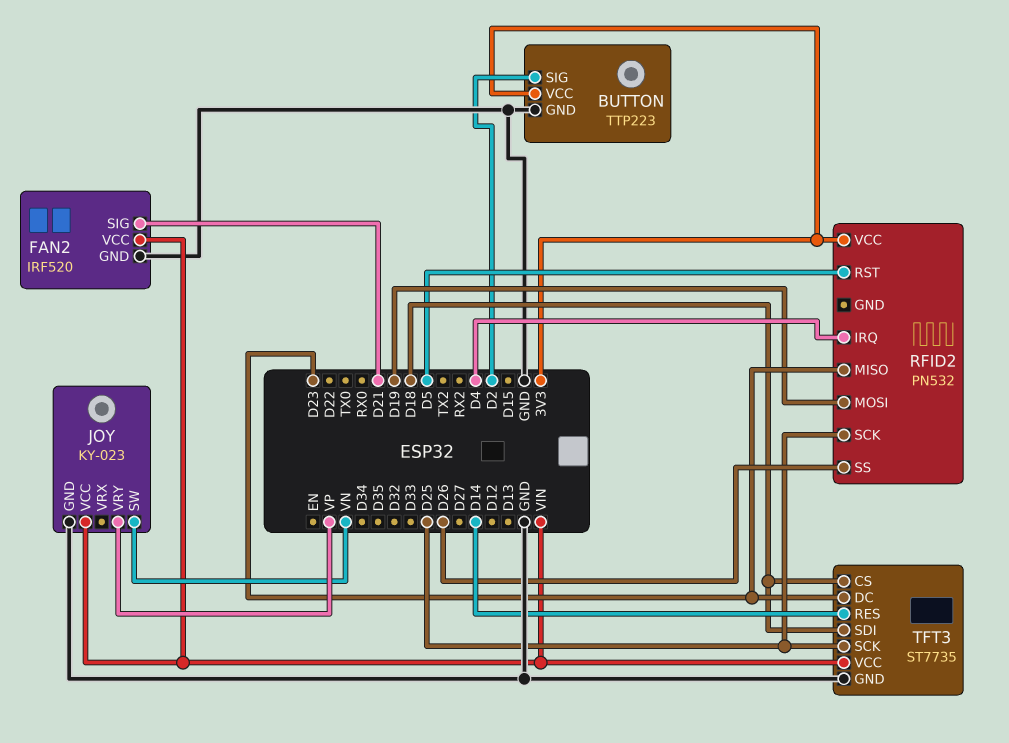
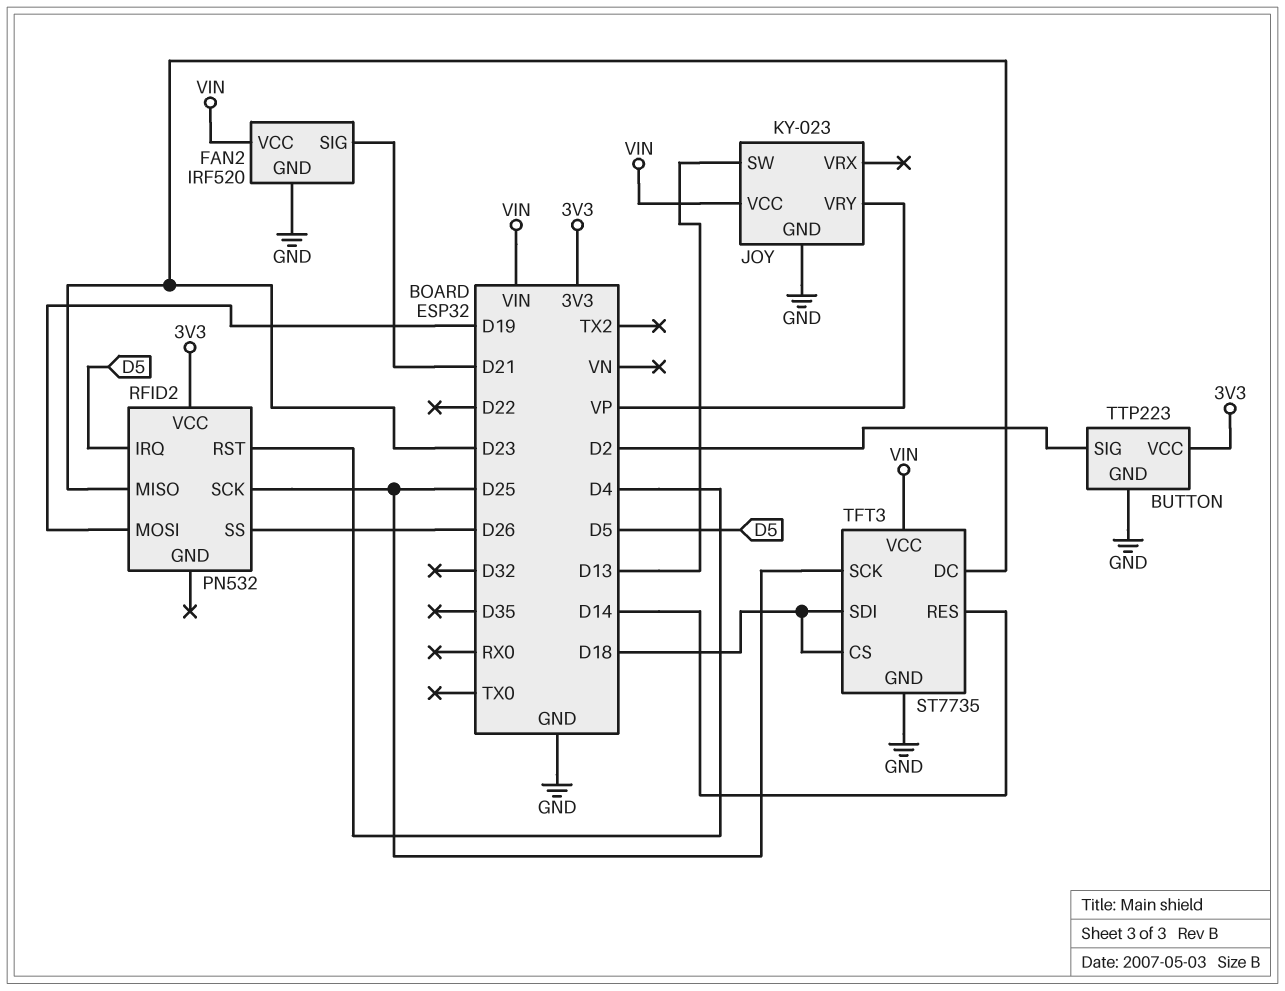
JOY pin SW: VN -> D13
RFID2 pin IRQ: D4 -> D5
RFID2 pin RST: D5 -> D4

